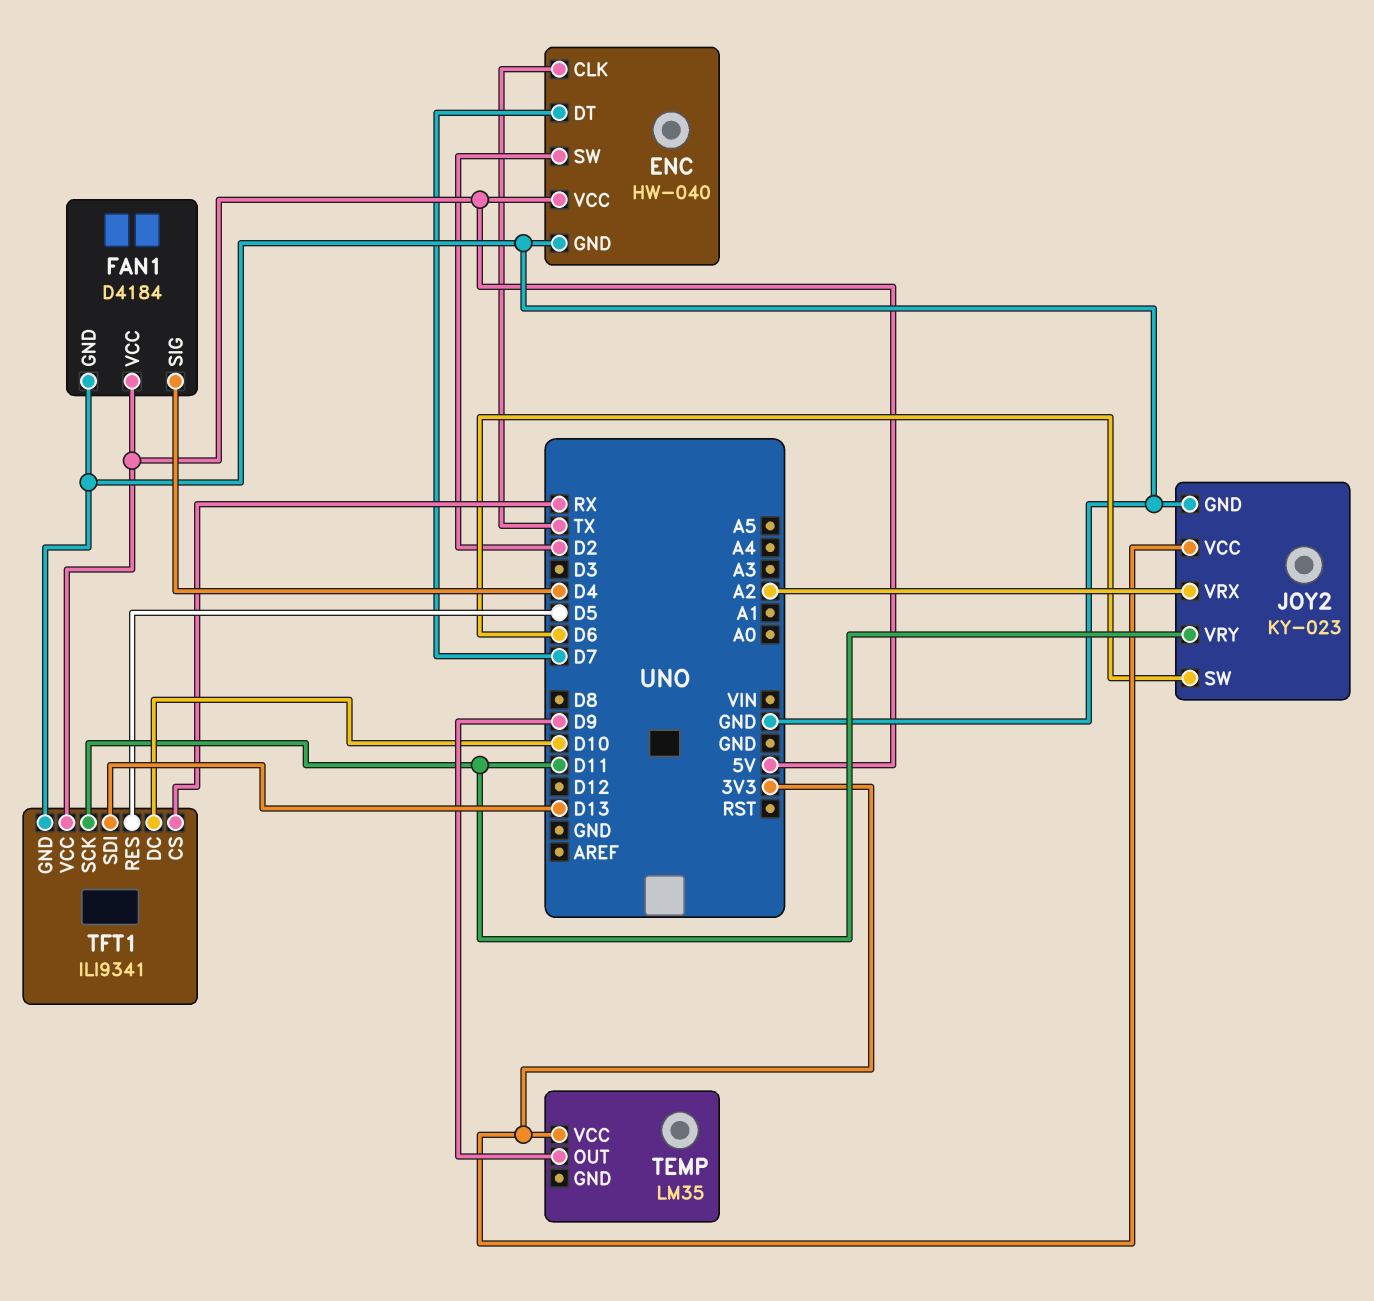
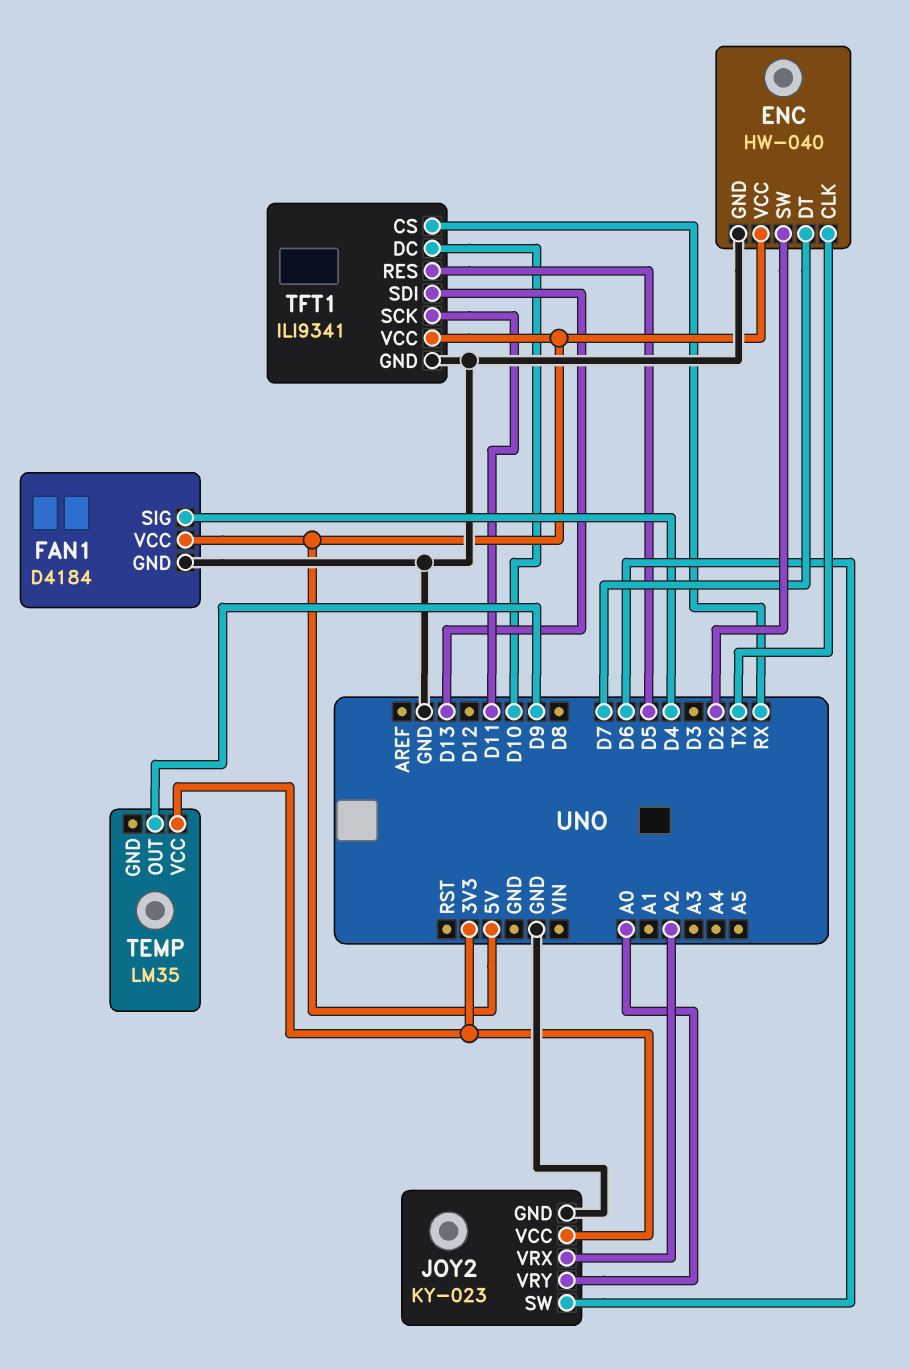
JOY2 pin VRY: D11 -> A0

